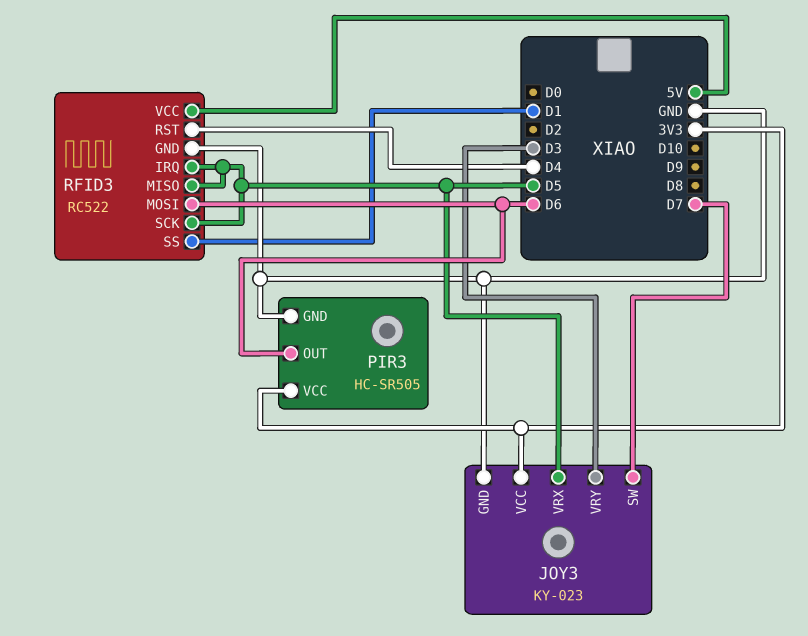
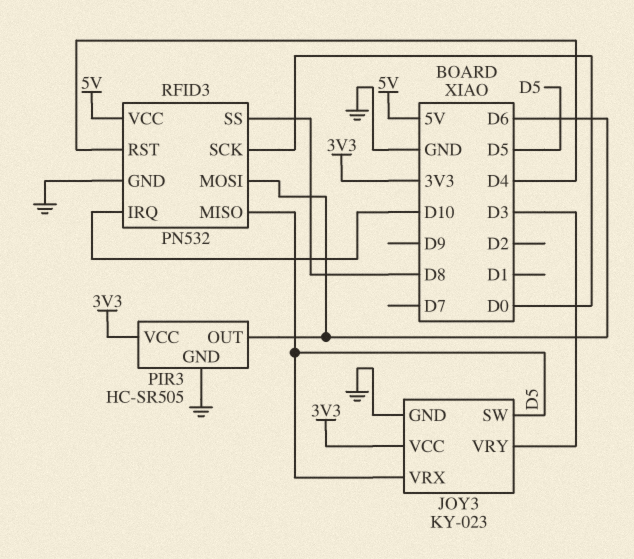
JOY3 pin SW: D7 -> D5
RFID3: RC522 -> PN532
RFID3 pin IRQ: D5 -> D10
RFID3 pin SCK: D5 -> D0
RFID3 pin SS: D1 -> D8

